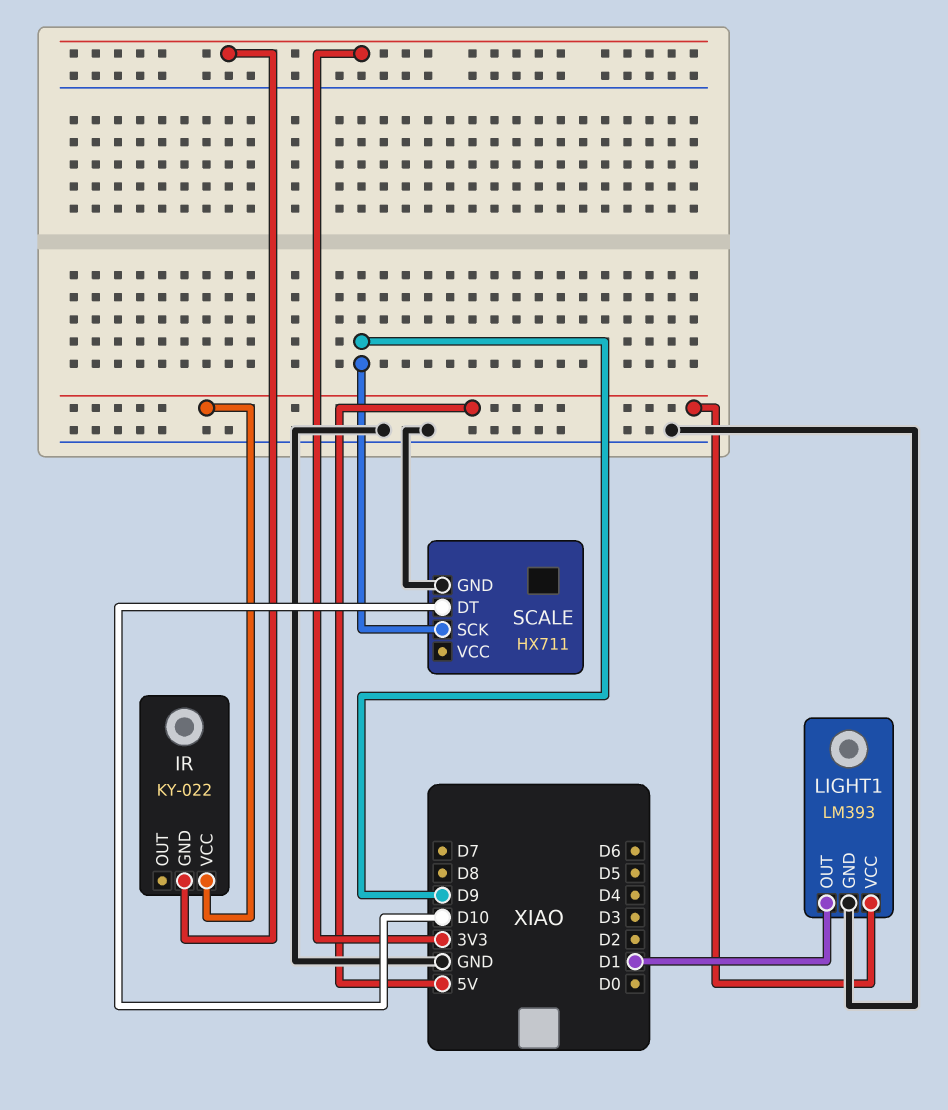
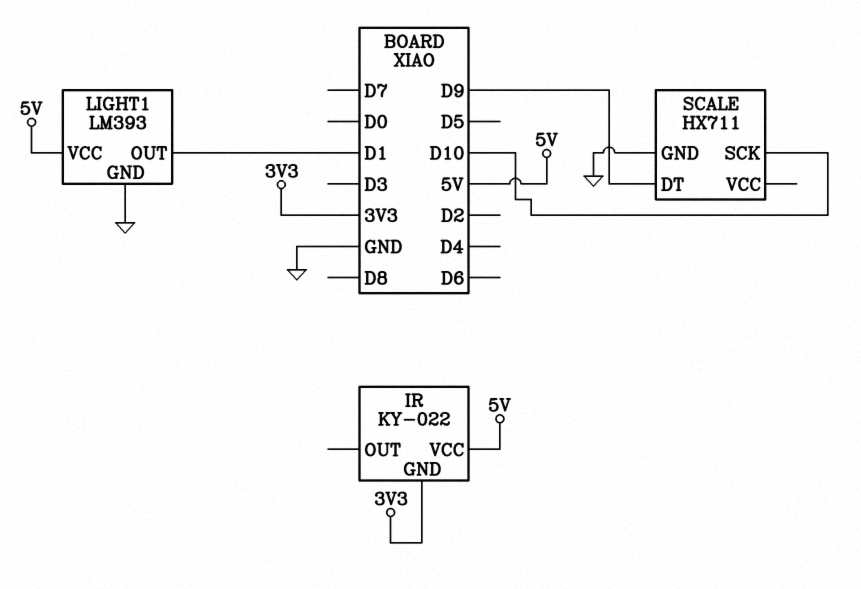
SCALE pin DT: D10 -> D9
SCALE pin SCK: D9 -> D10

